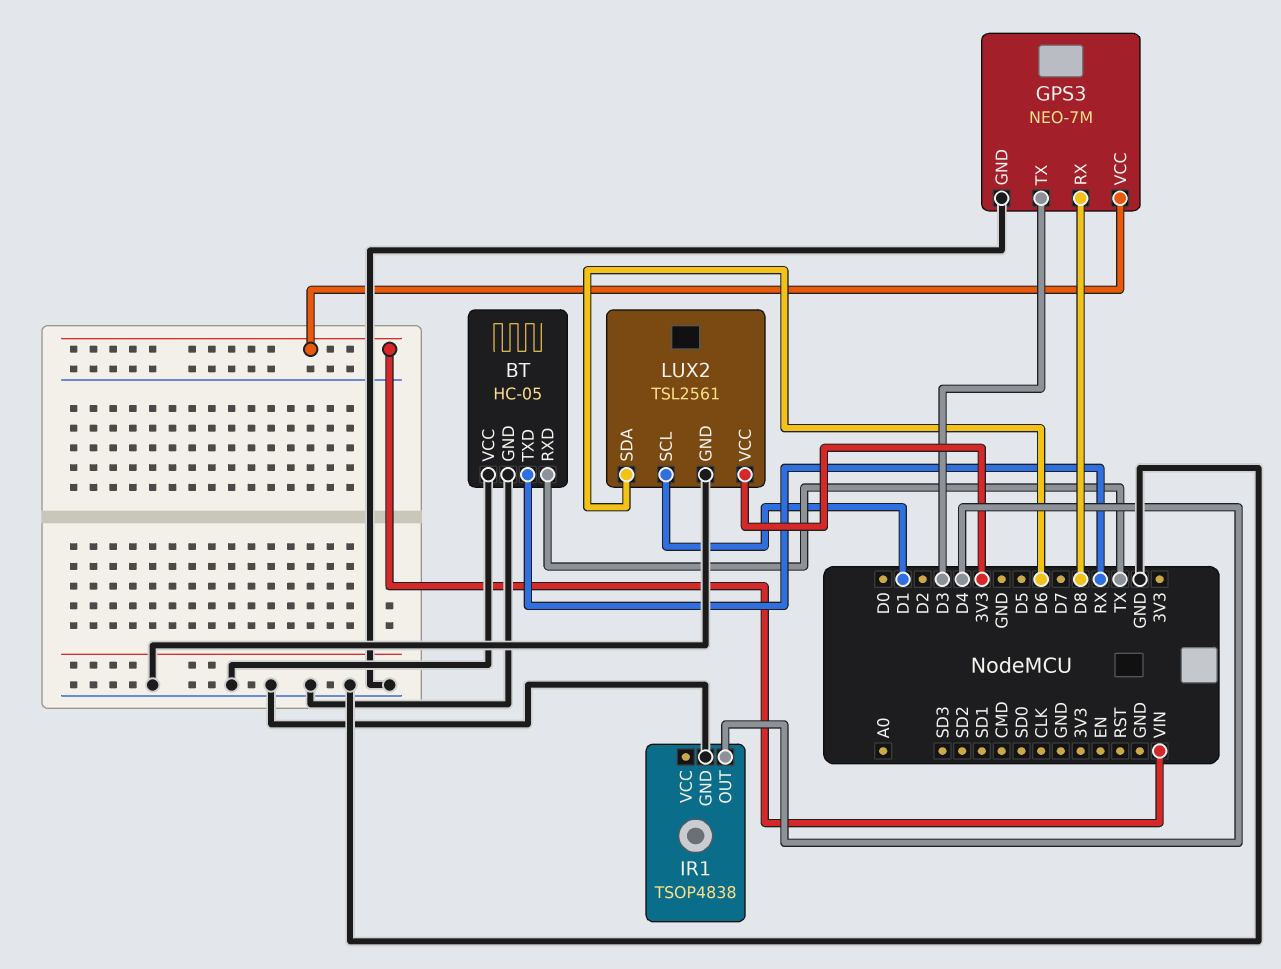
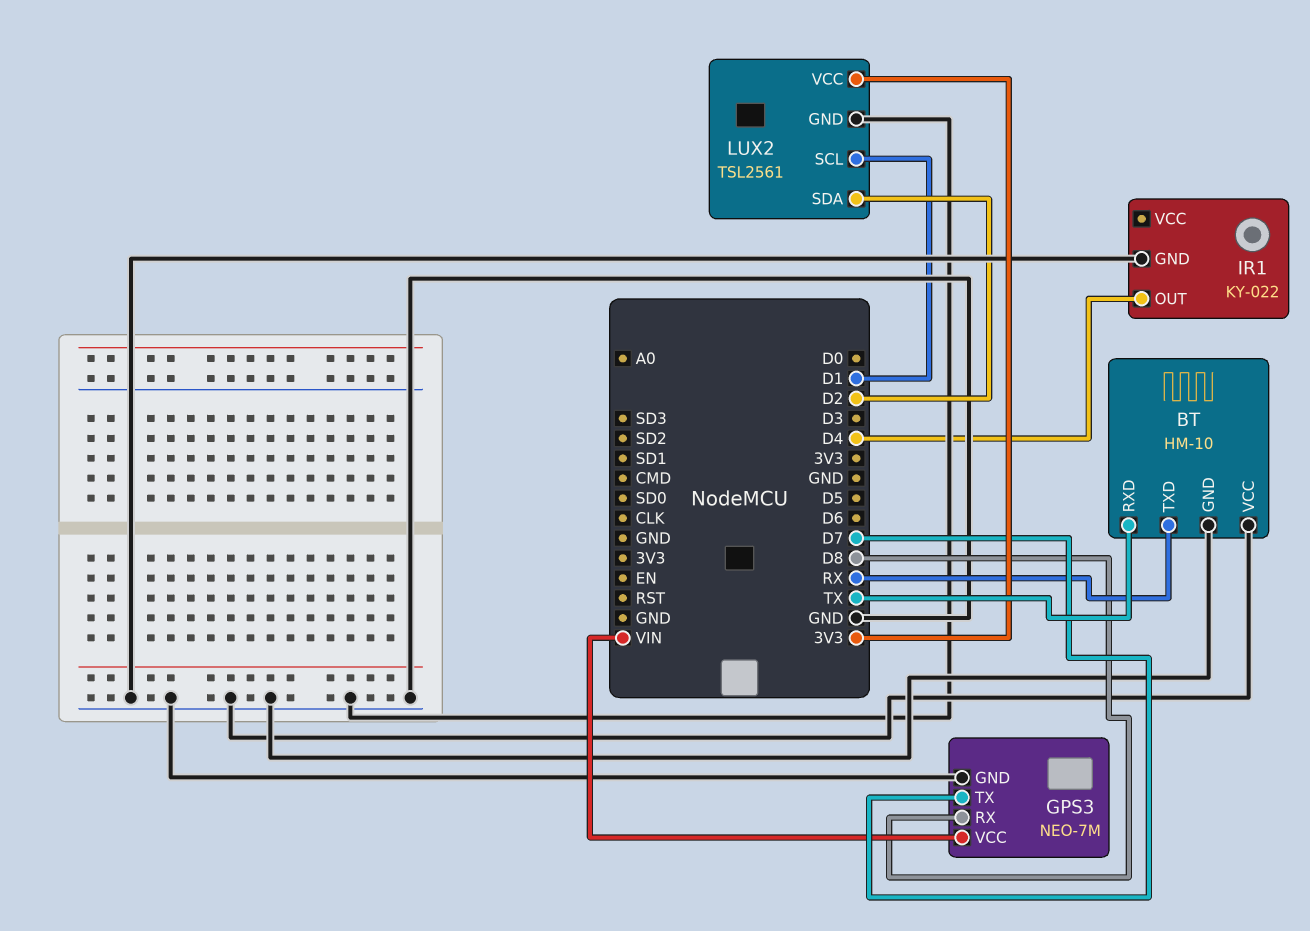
BT: HC-05 -> HM-10
GPS3 pin TX: D3 -> D7
IR1: TSOP4838 -> KY-022
LUX2 pin SDA: D6 -> D2

